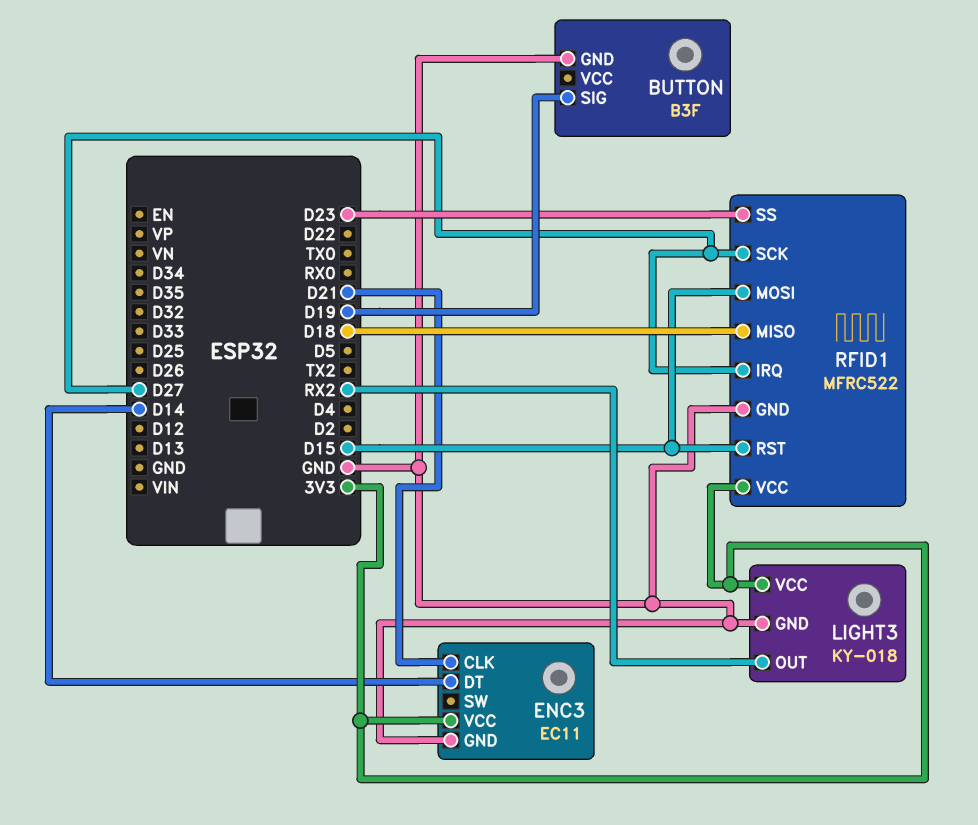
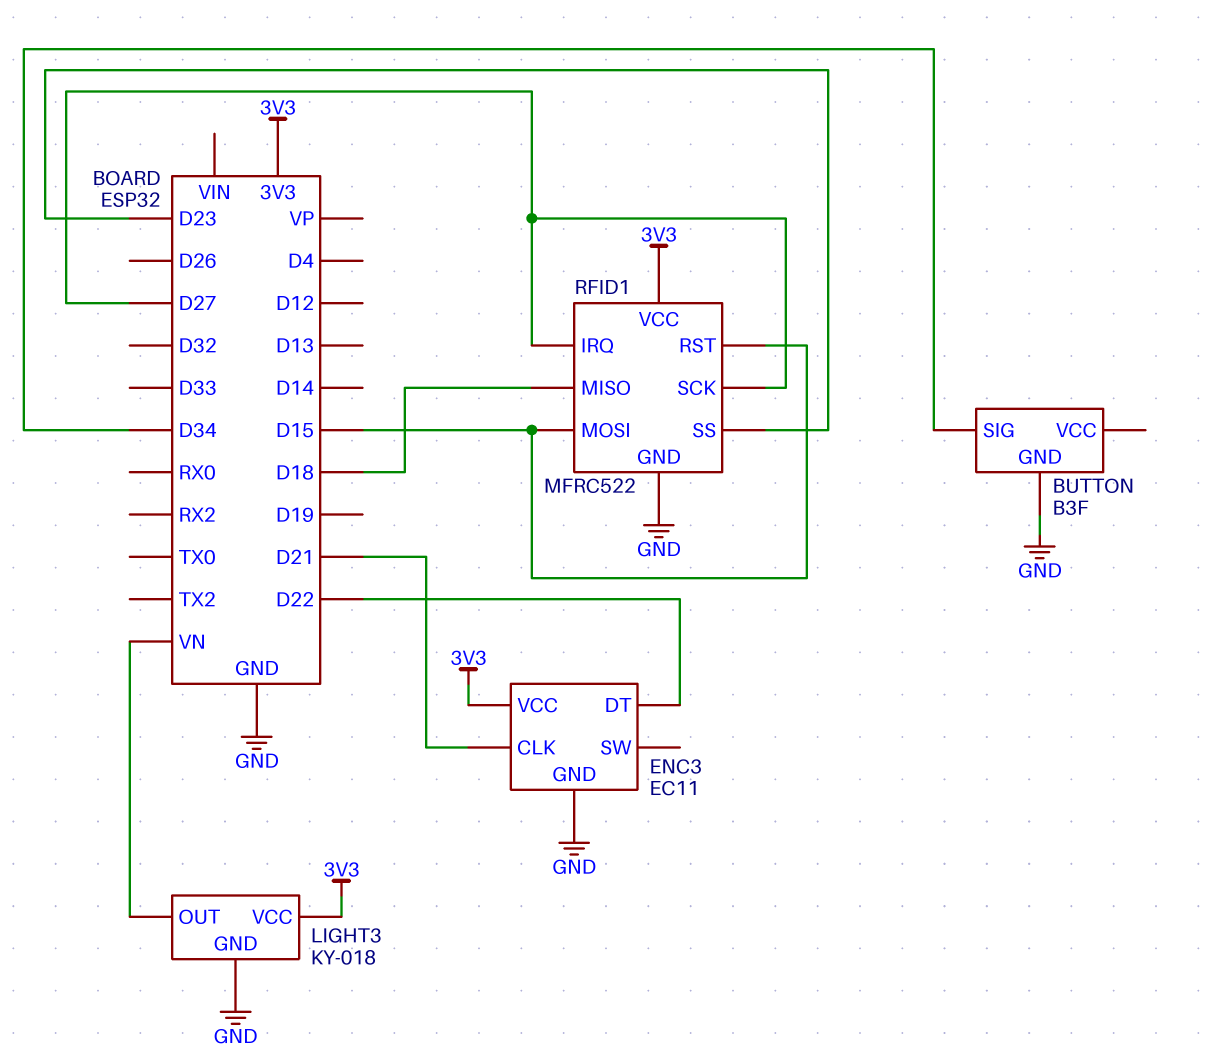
BUTTON pin SIG: D19 -> D34
ENC3 pin DT: D14 -> D22
LIGHT3 pin OUT: RX2 -> VN

